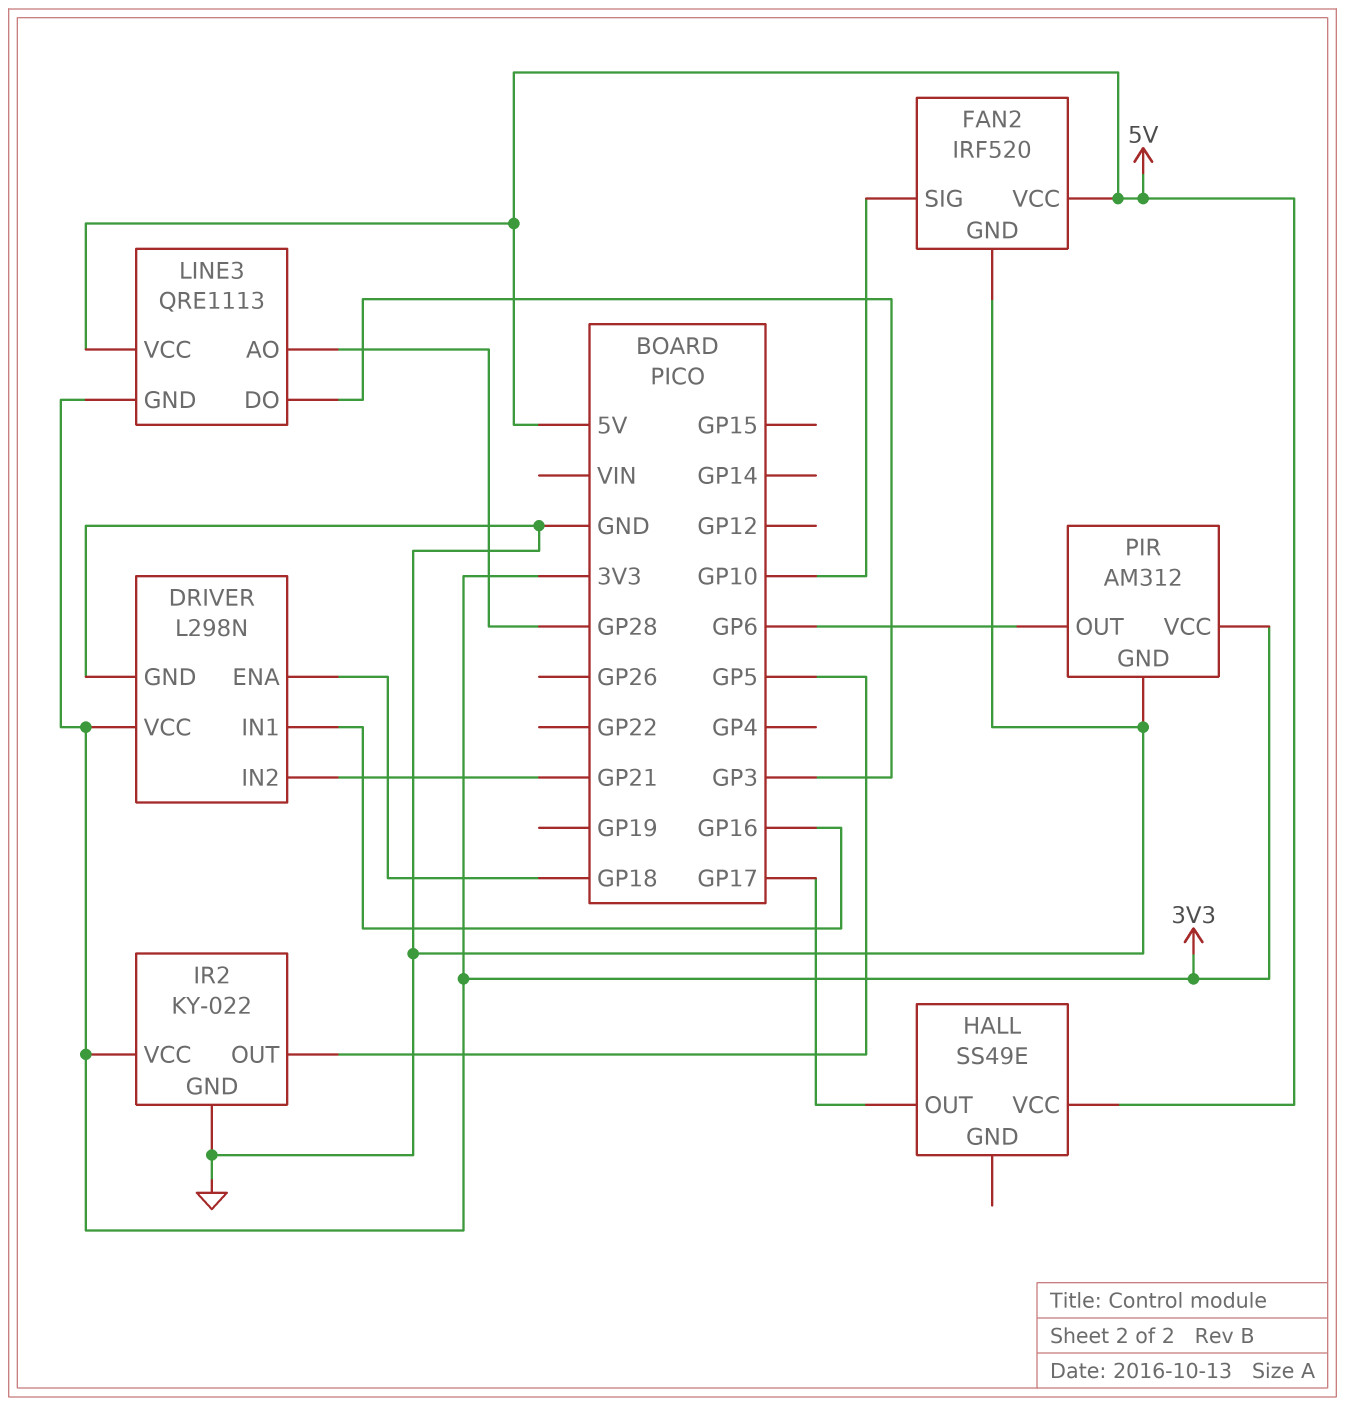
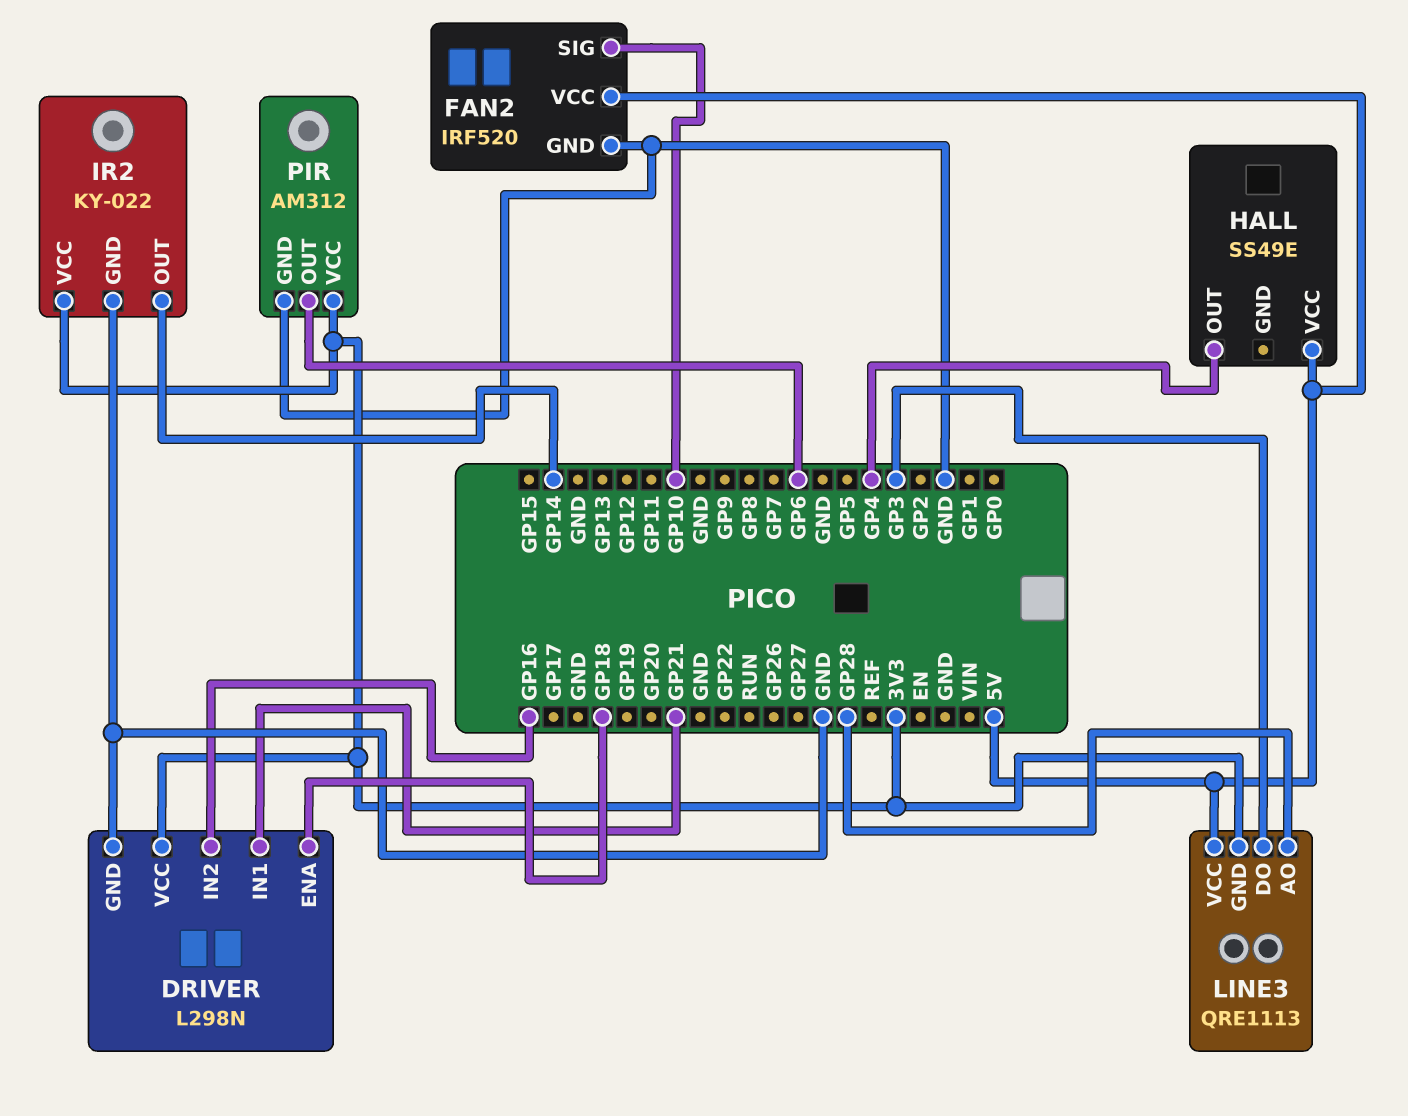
DRIVER pin IN1: GP16 -> GP21
DRIVER pin IN2: GP21 -> GP16
HALL pin OUT: GP17 -> GP4
IR2 pin OUT: GP5 -> GP14

